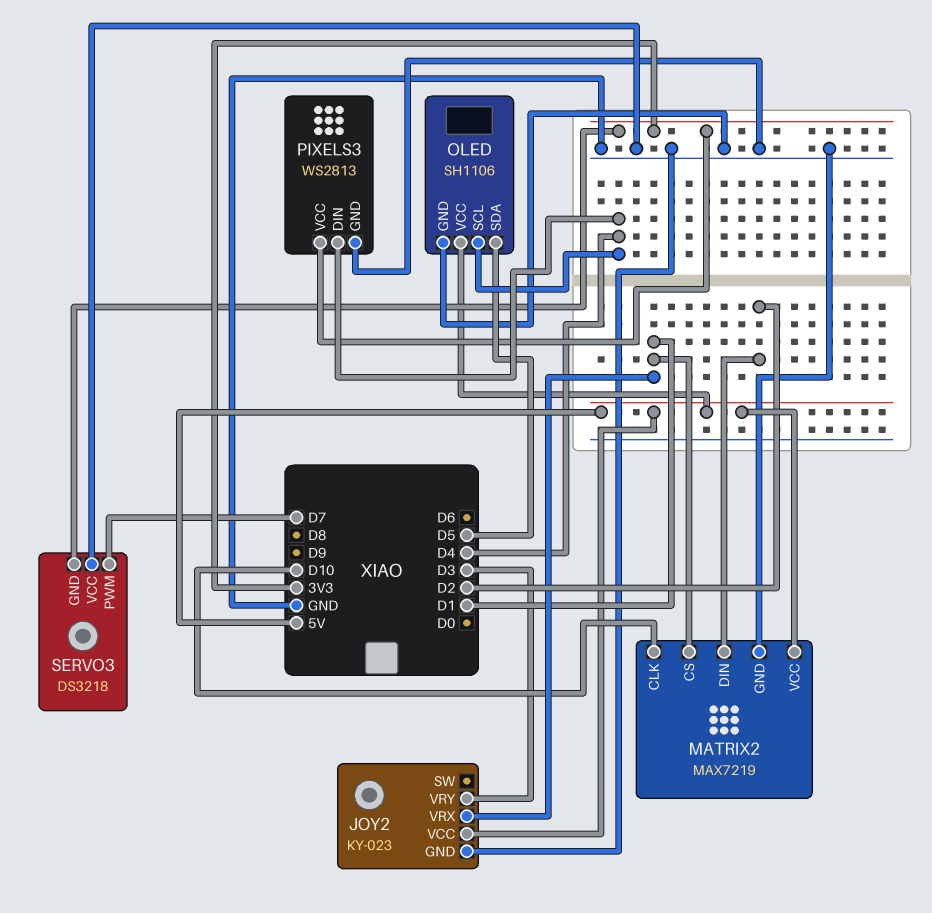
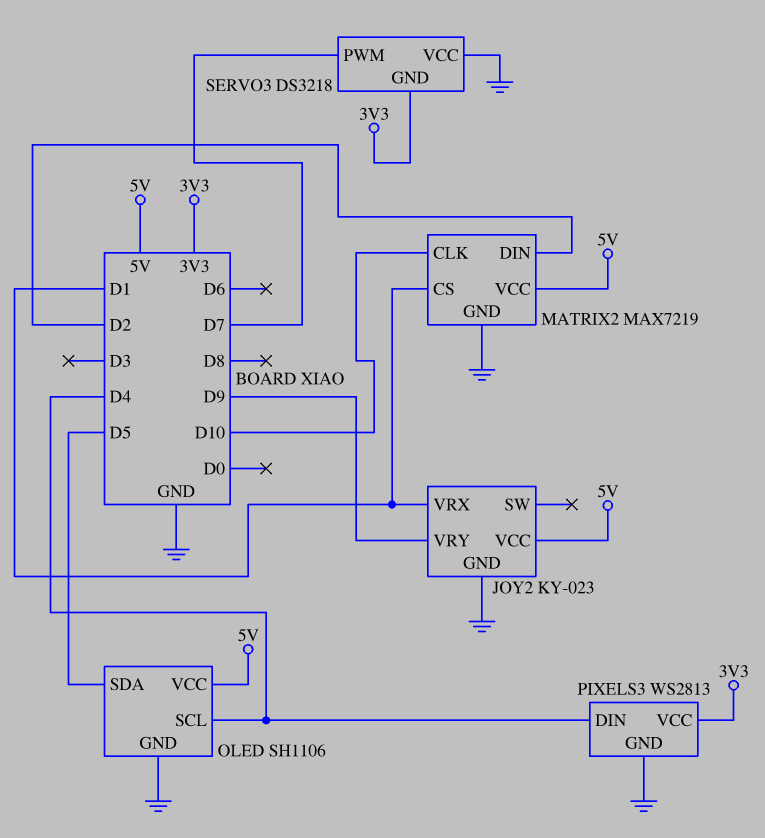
JOY2 pin VRY: D3 -> D9

